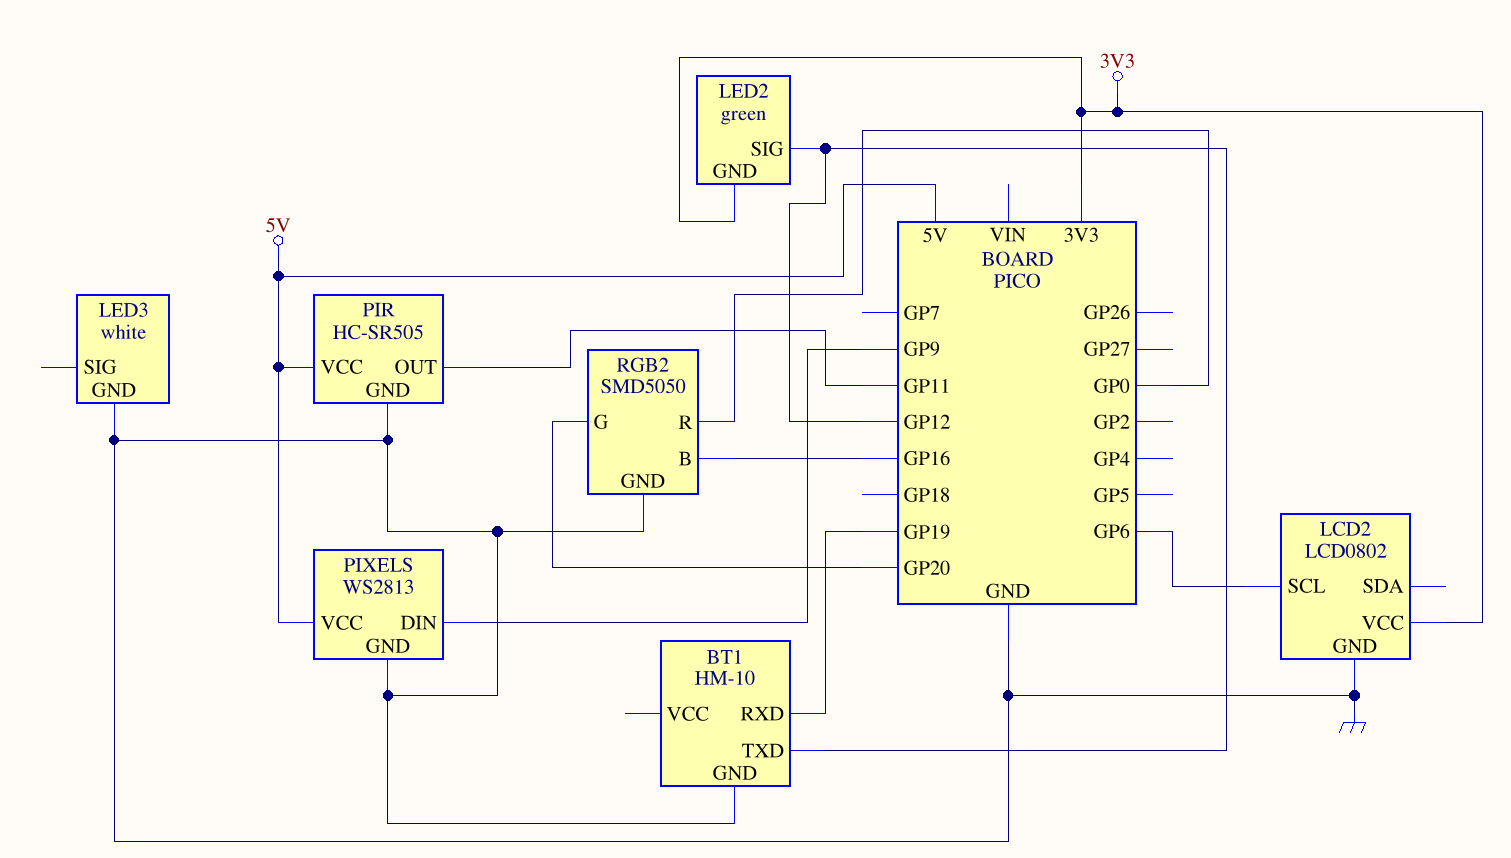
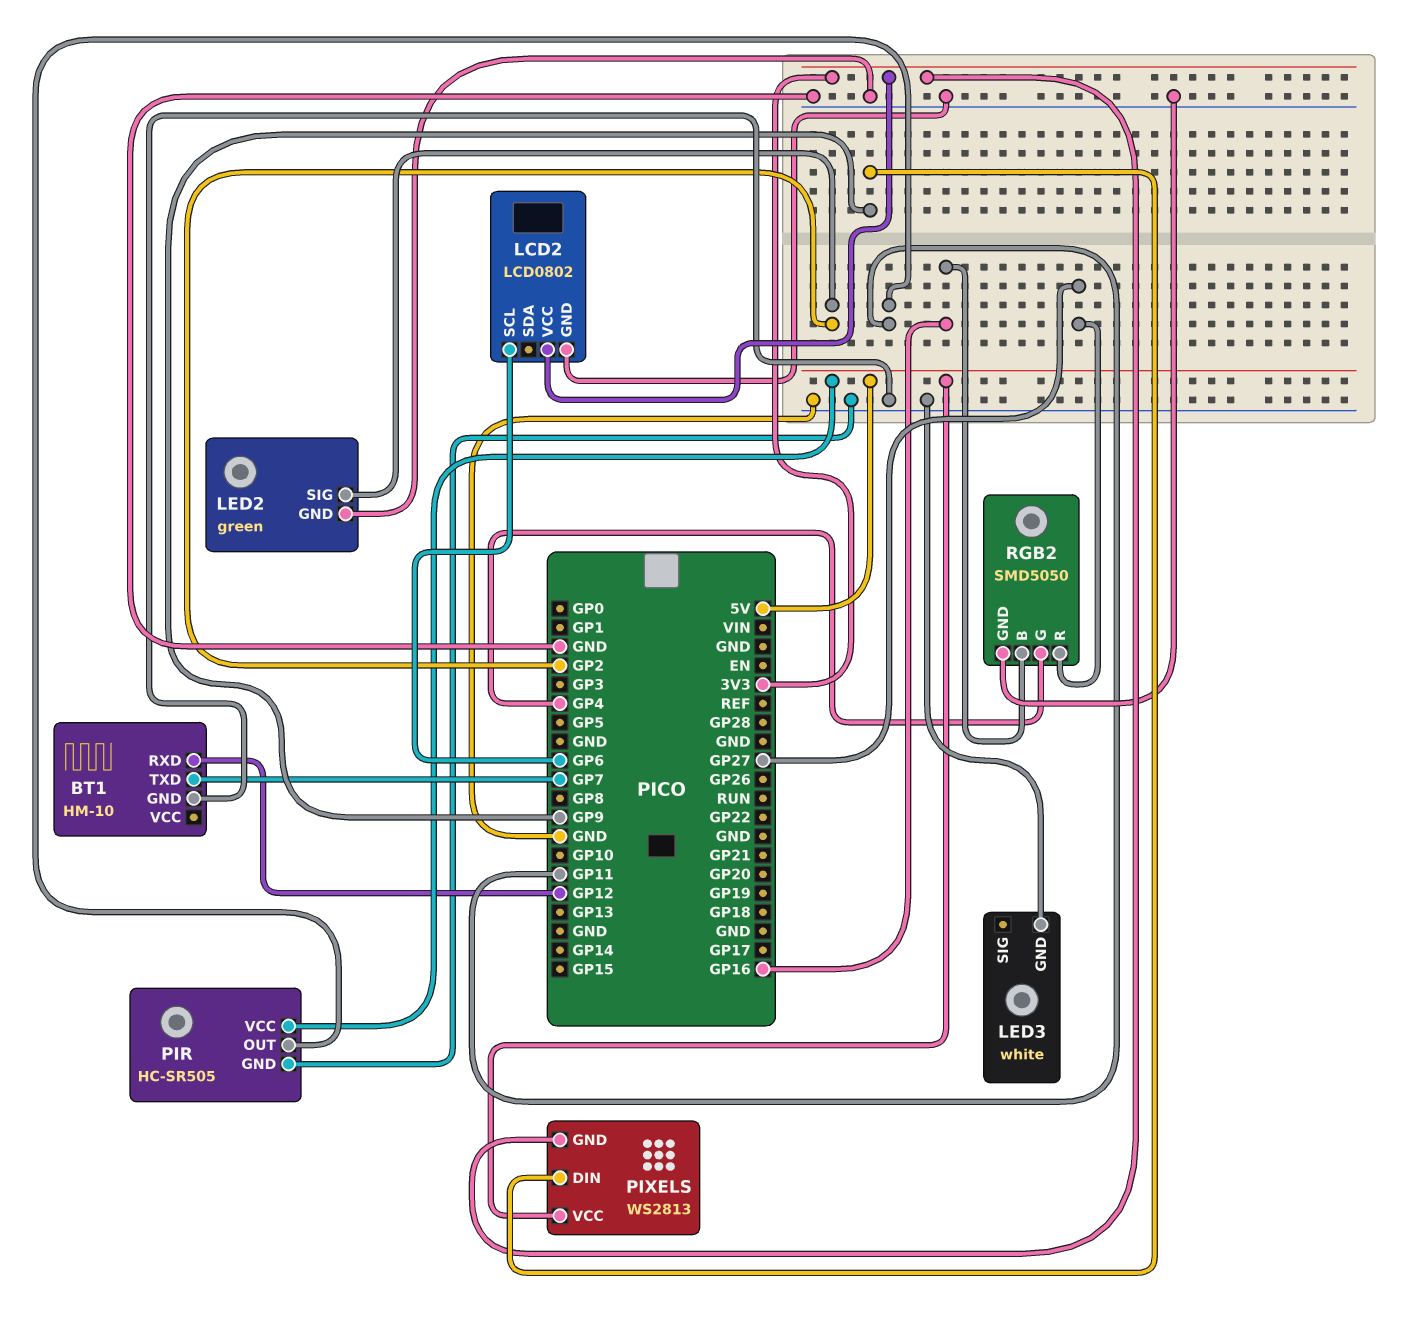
BT1 pin RXD: GP19 -> GP12
BT1 pin TXD: GP12 -> GP7
LED2 pin GND: 3V3 -> GND
LED2 pin SIG: GP12 -> GP2
PIXELS pin GND: GND -> 3V3
RGB2 pin G: GP20 -> GP4
RGB2 pin R: GP0 -> GP27

